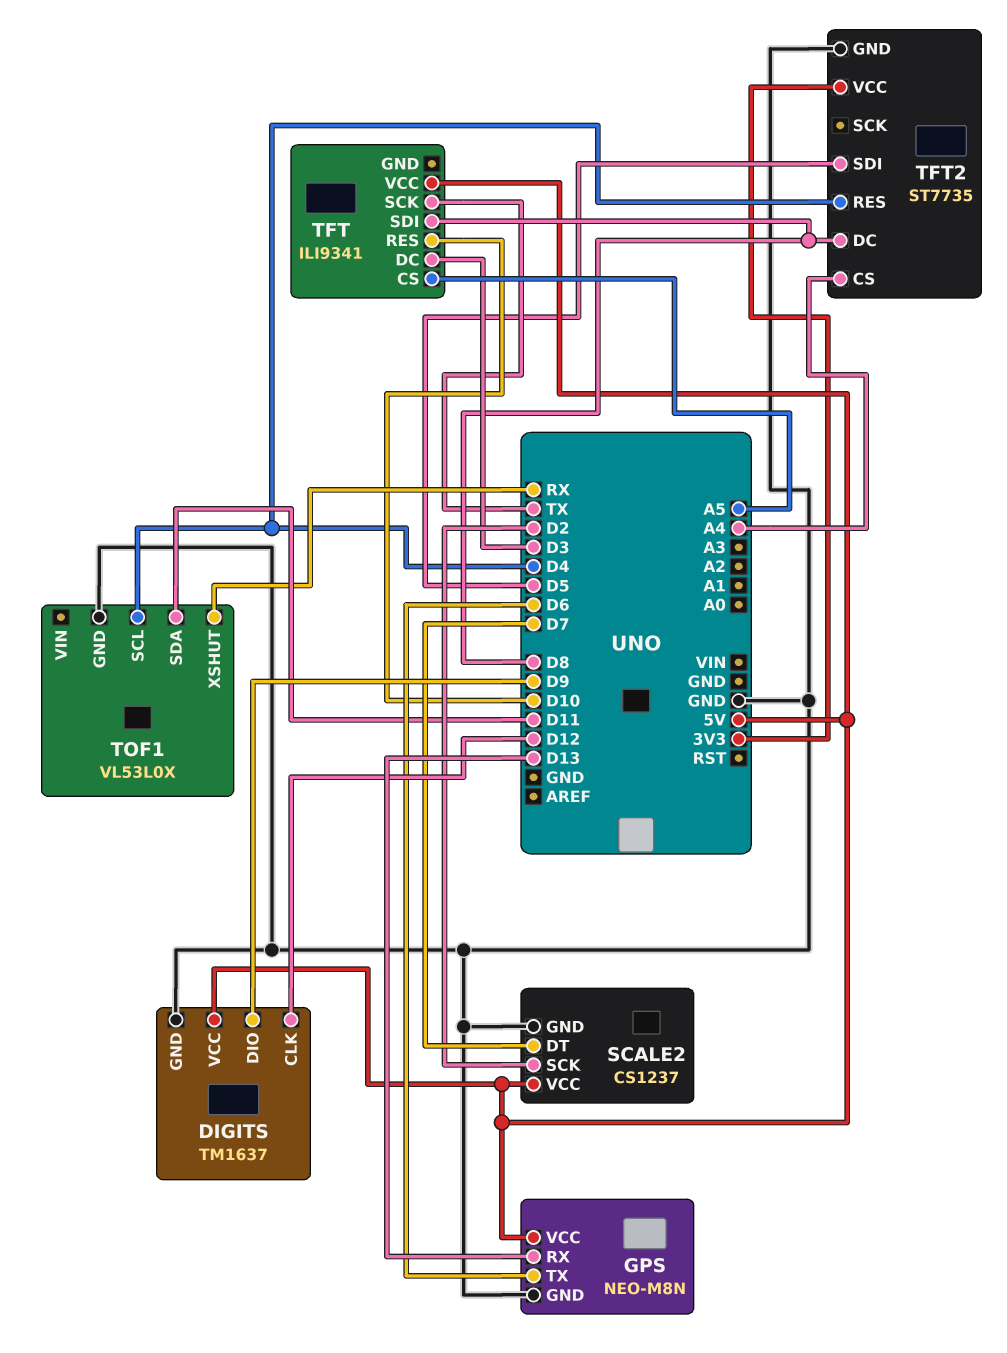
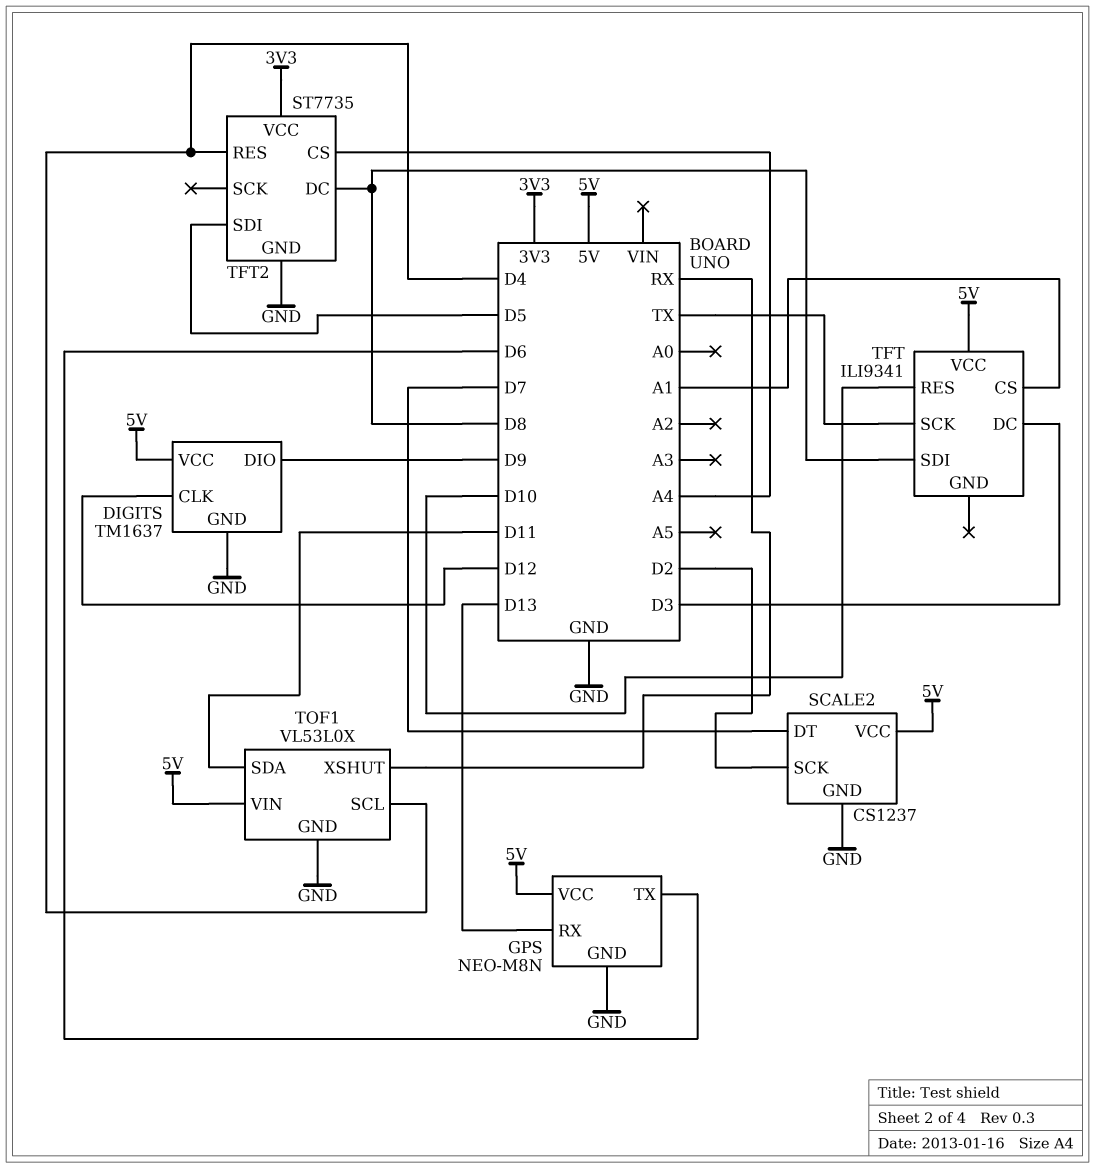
TFT pin CS: A5 -> A1
TOF1 pin VIN: none -> 5V

